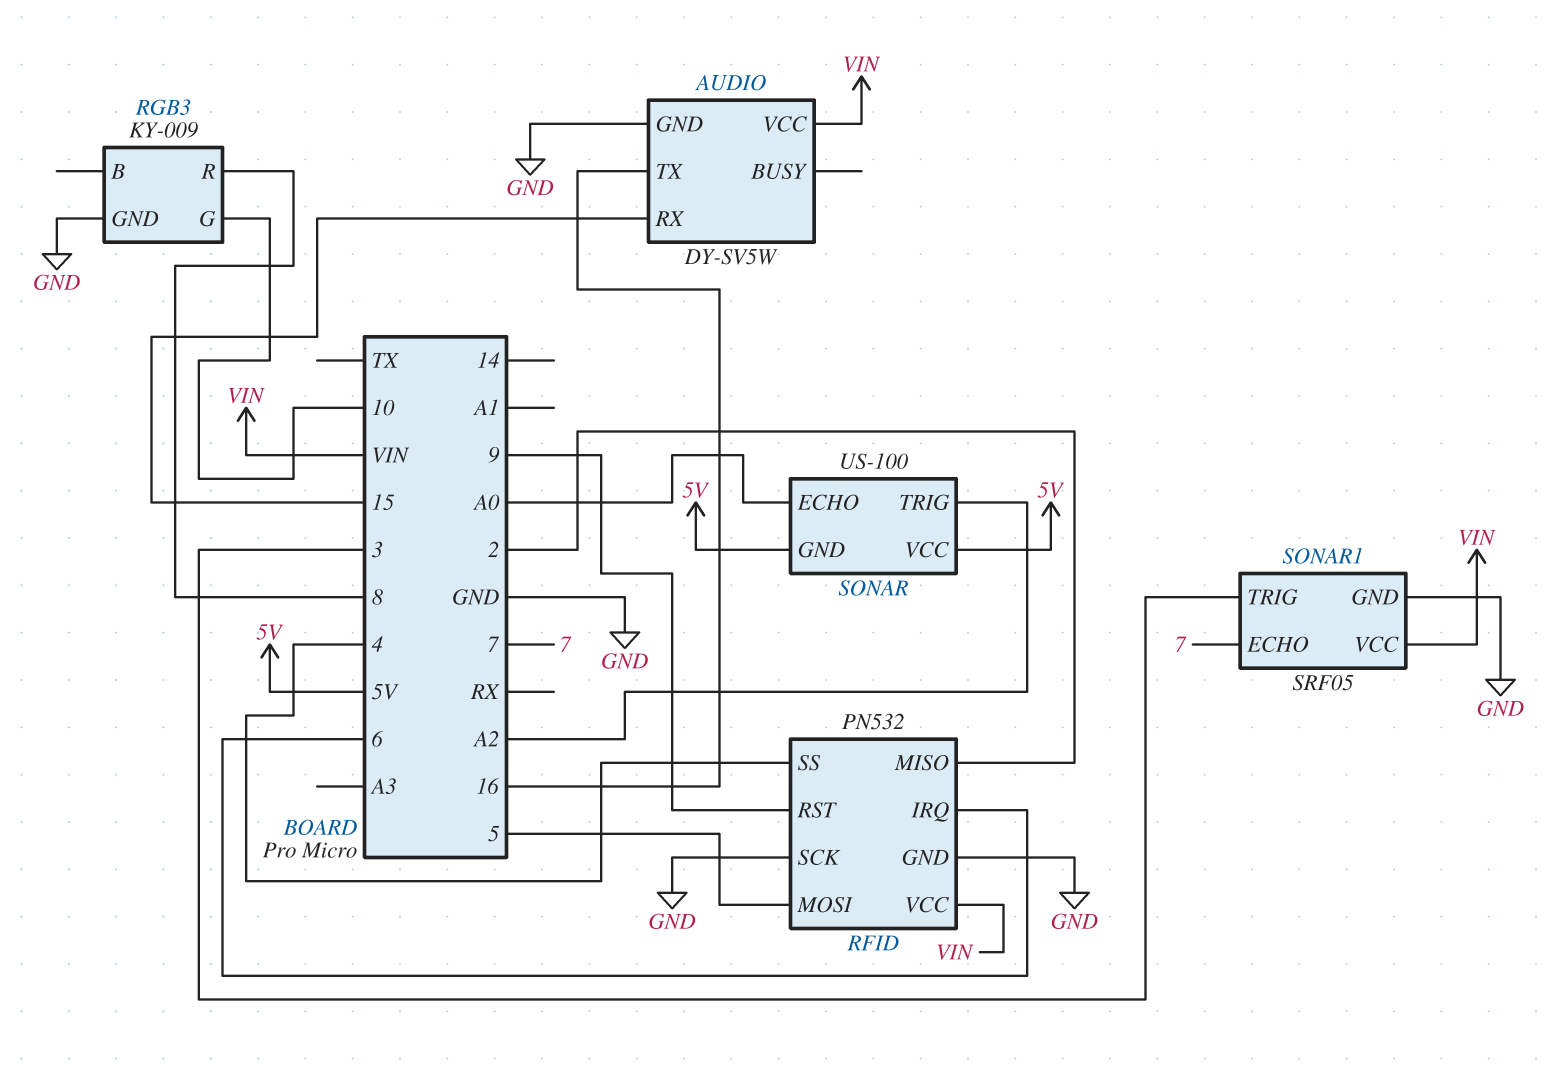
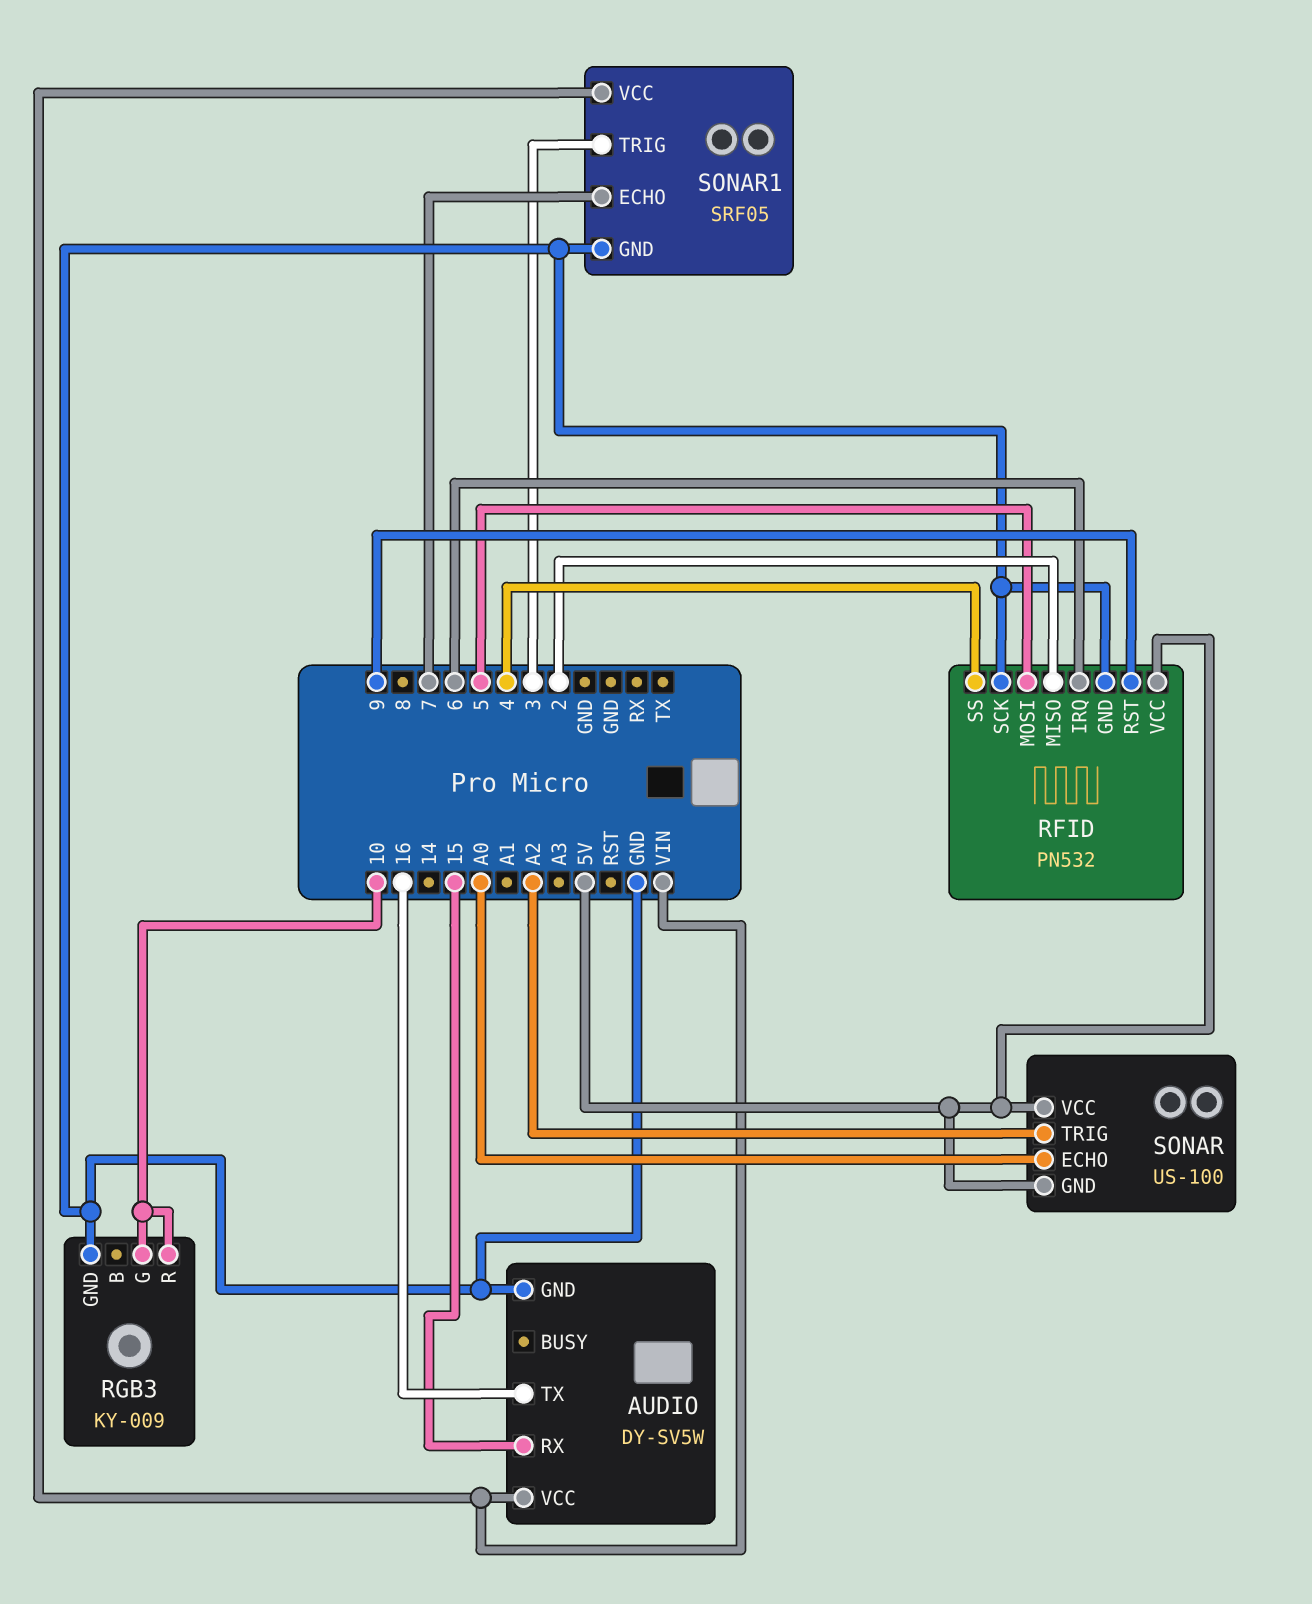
RFID pin VCC: VIN -> 5V
RGB3 pin R: 8 -> 10

